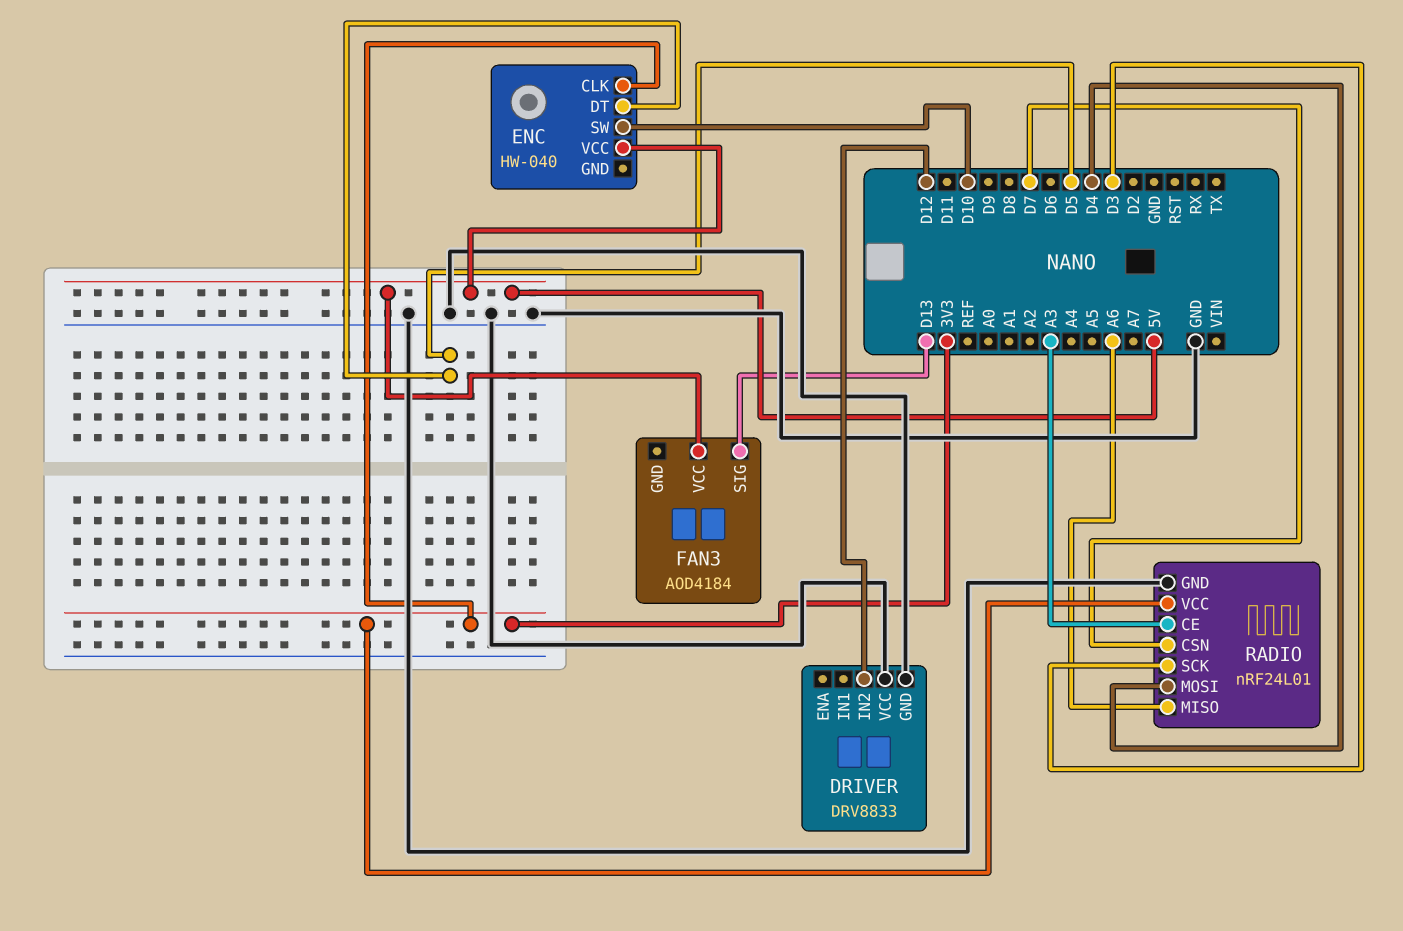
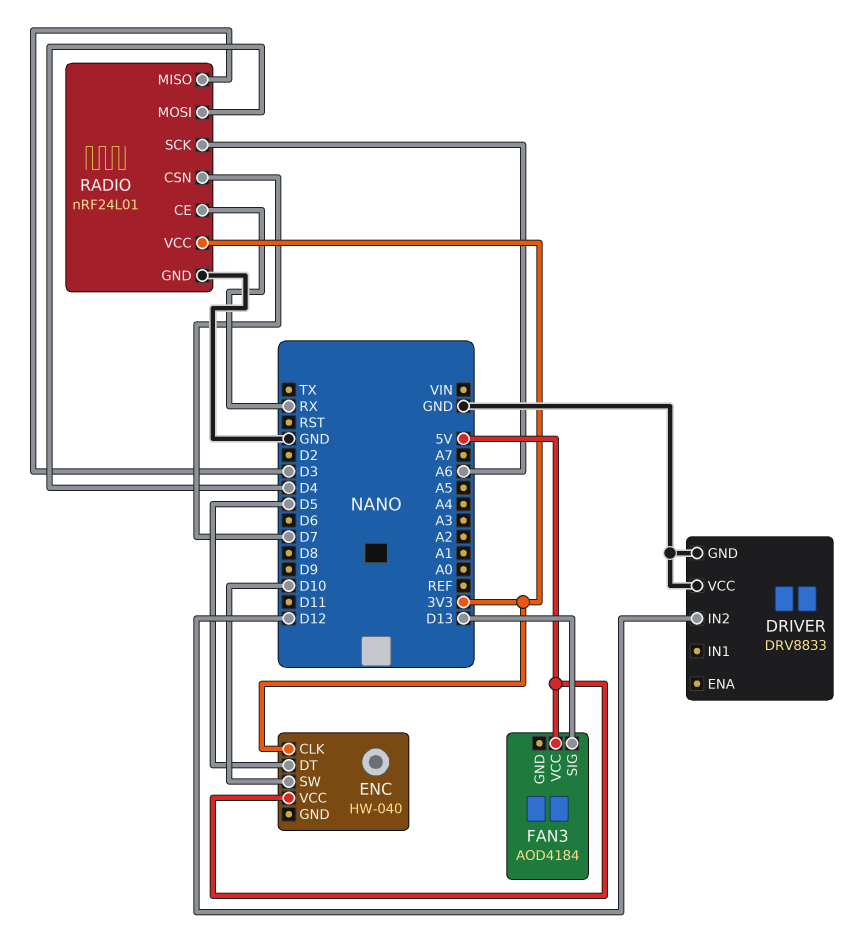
RADIO pin CE: A3 -> RX
RADIO pin MISO: A6 -> D3
RADIO pin SCK: D3 -> A6

